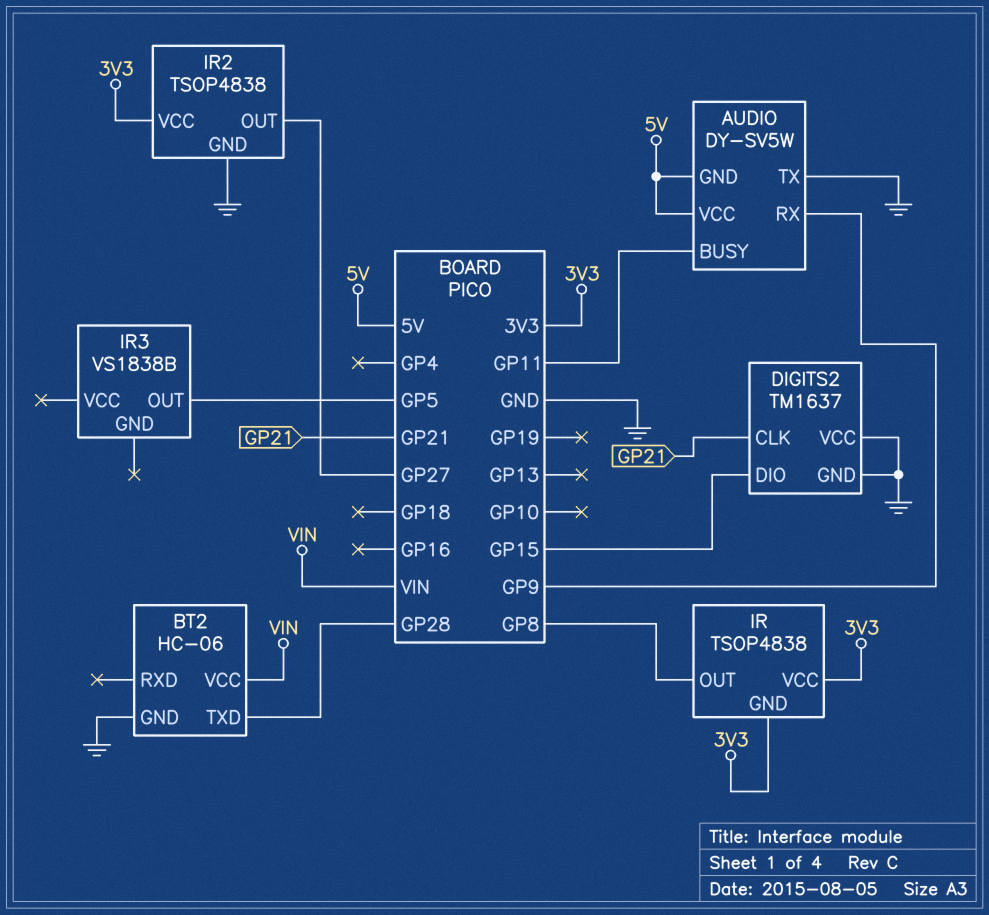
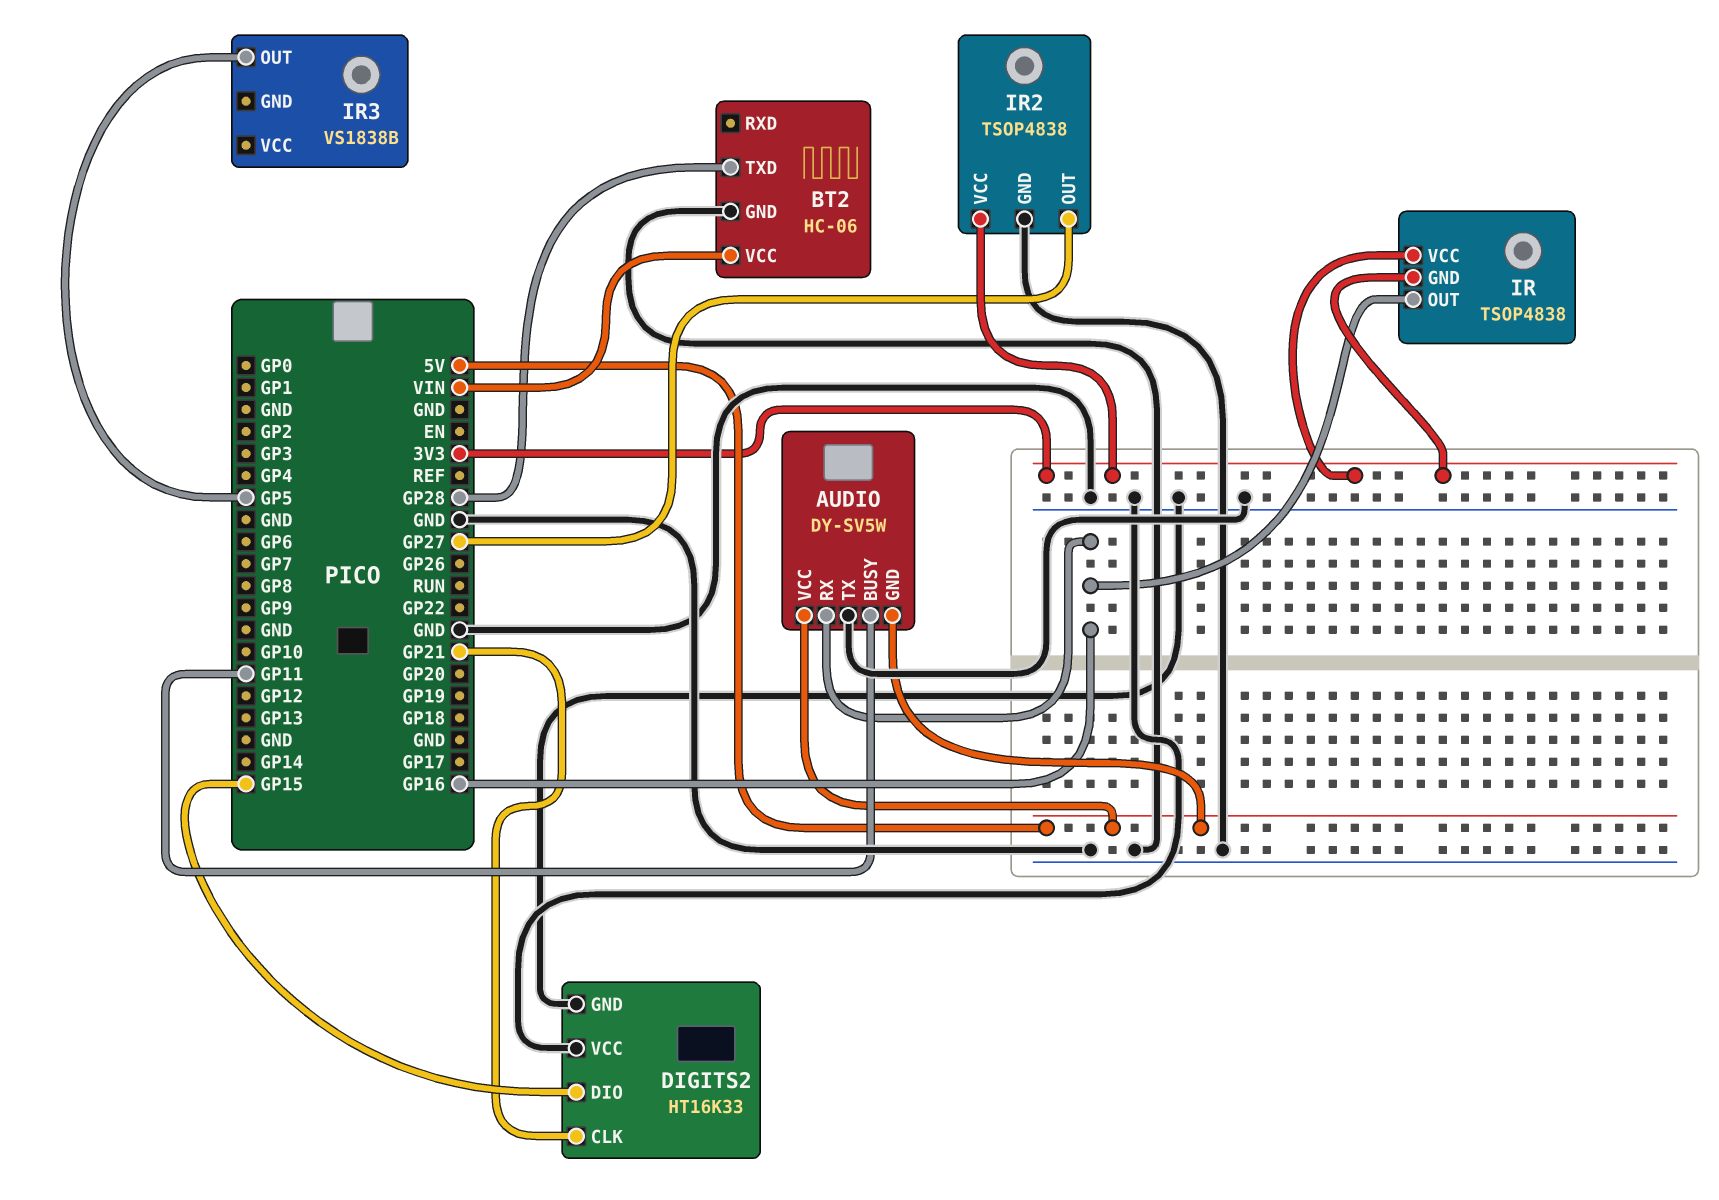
AUDIO pin RX: GP9 -> GP16
DIGITS2: TM1637 -> HT16K33
IR pin OUT: GP8 -> GP16

